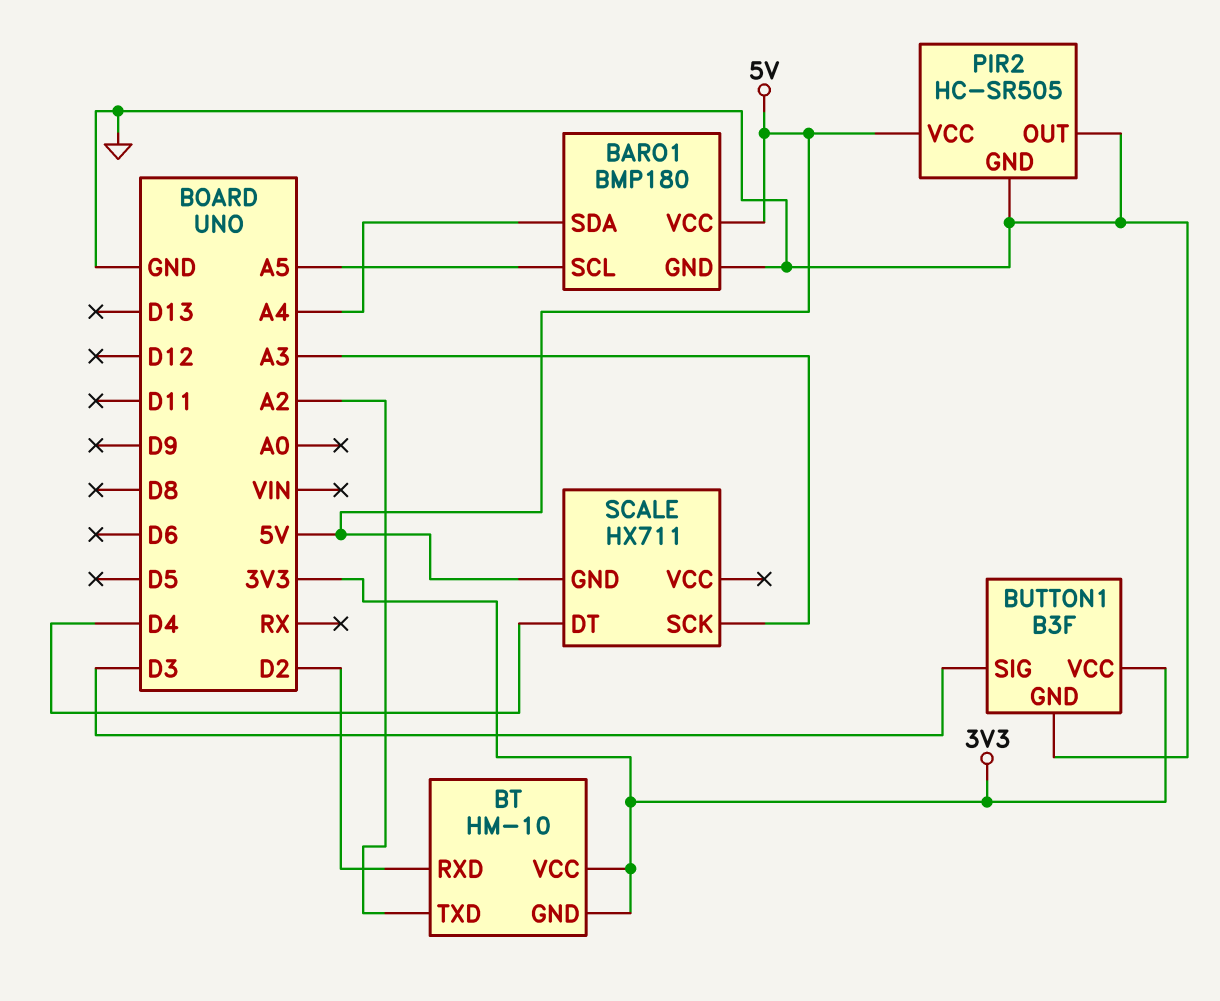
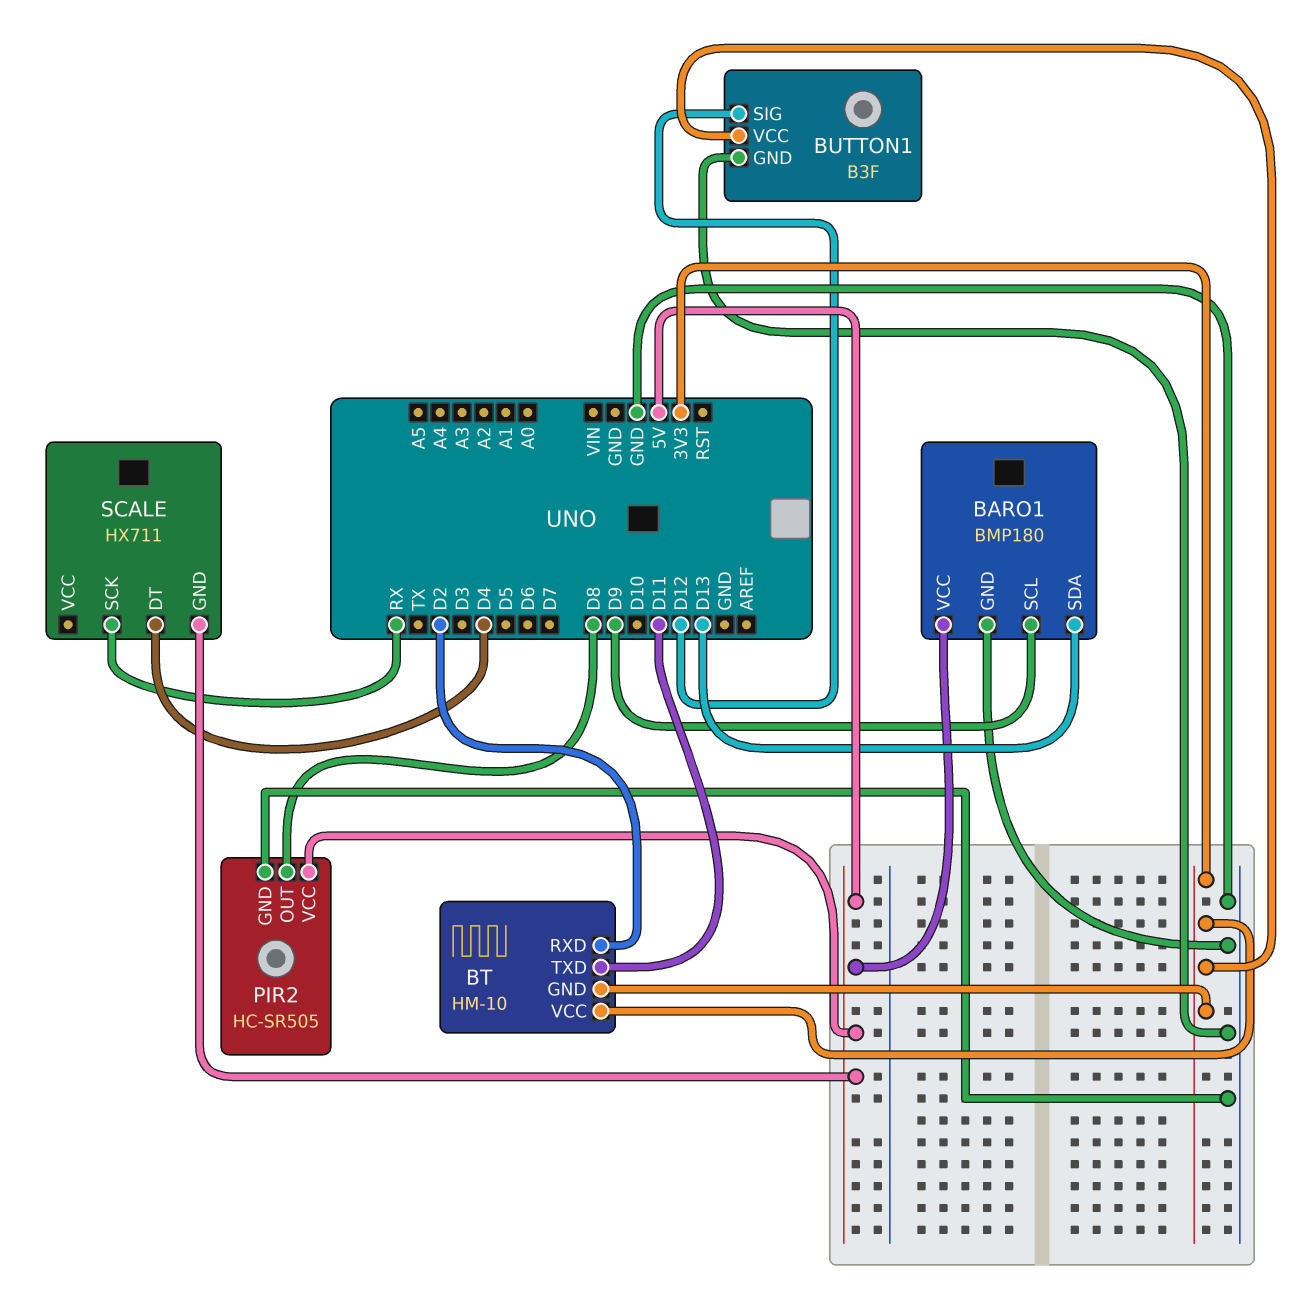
BARO1 pin SCL: A5 -> D9
BARO1 pin SDA: A4 -> D13
BT pin TXD: A2 -> D11
BUTTON1 pin SIG: D3 -> D12
PIR2 pin OUT: GND -> D8
SCALE pin SCK: A3 -> RX

